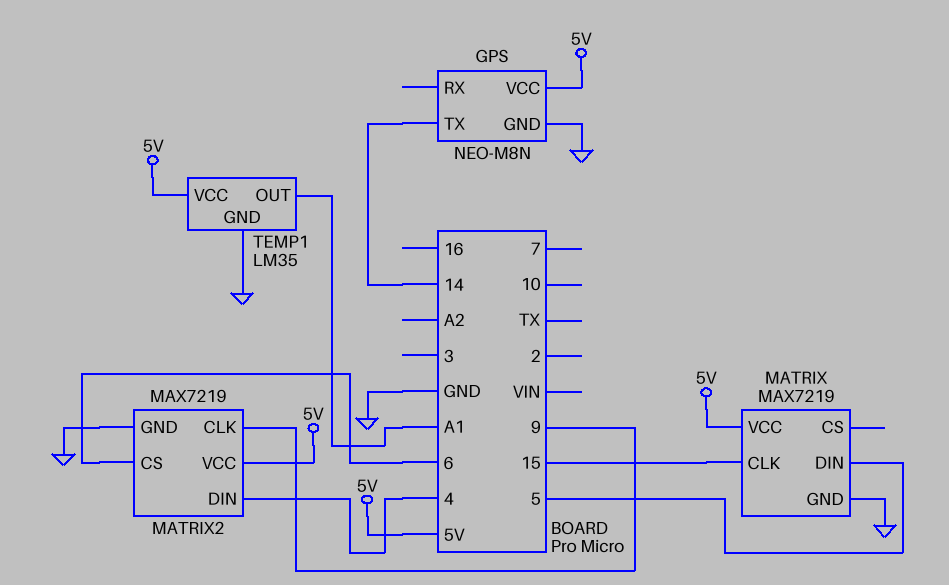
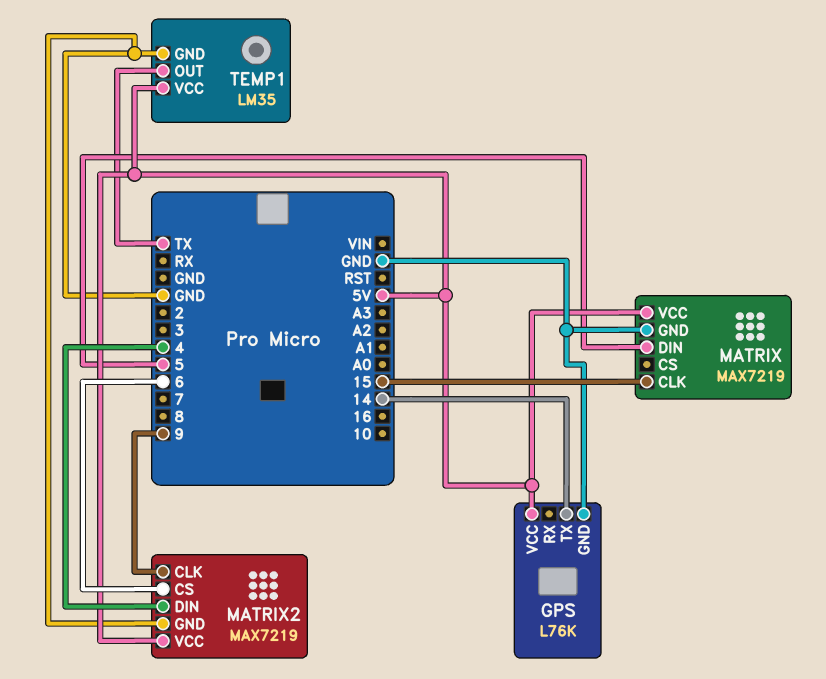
GPS: NEO-M8N -> L76K
TEMP1 pin OUT: A1 -> TX

